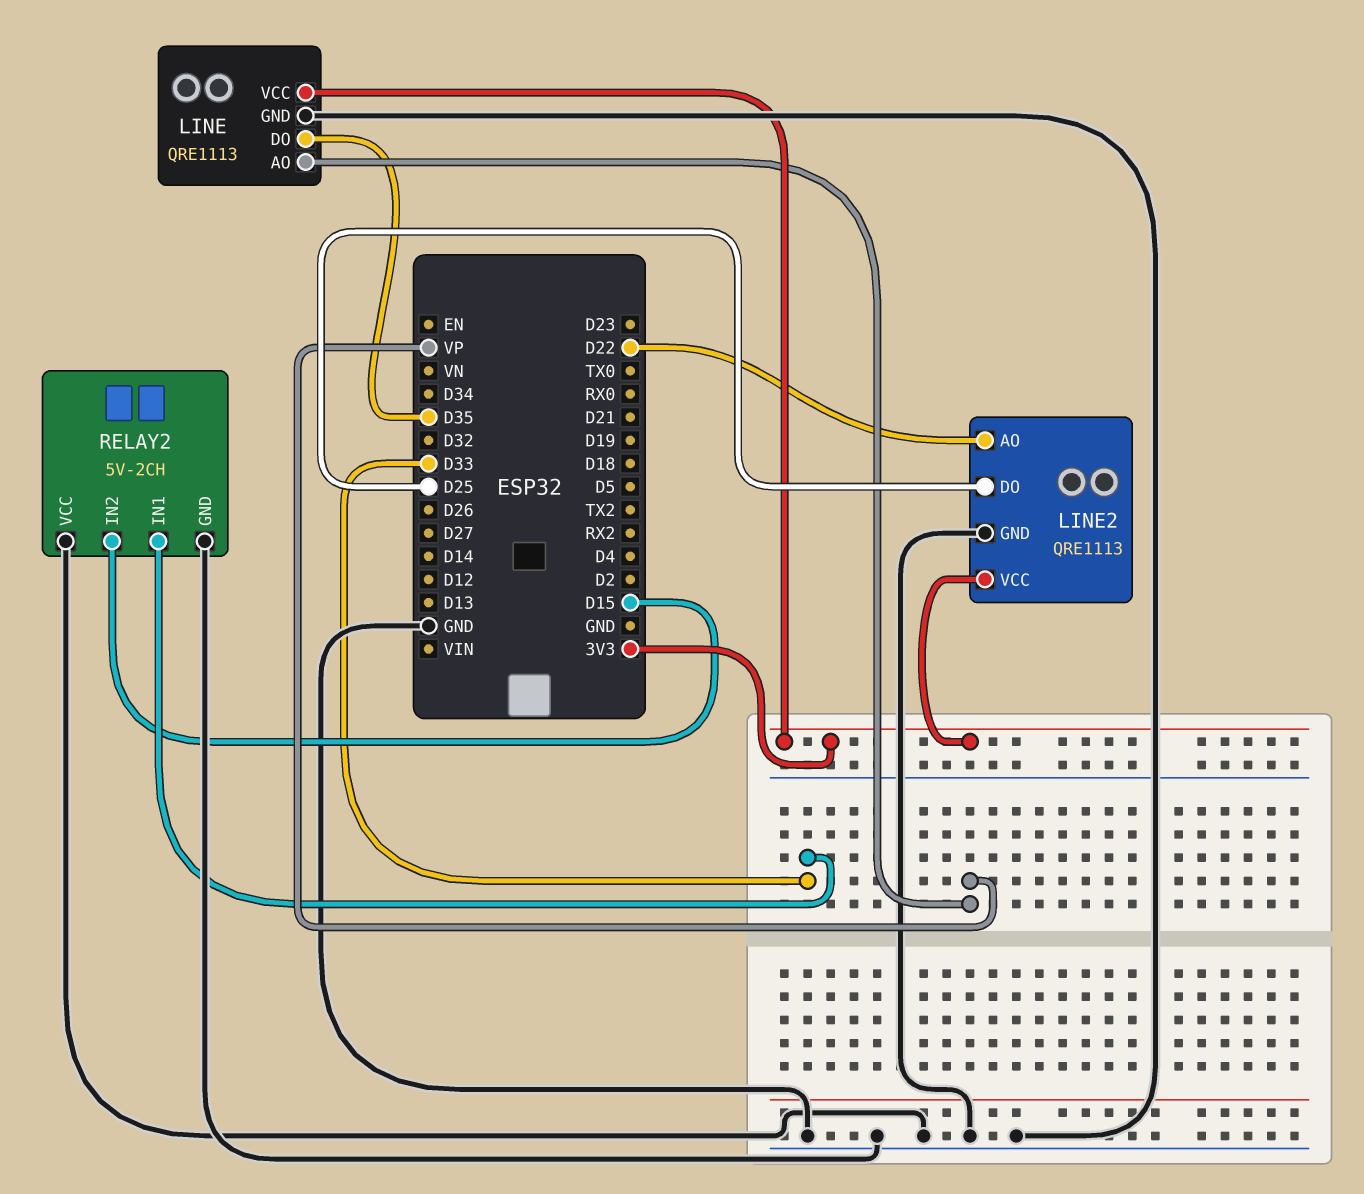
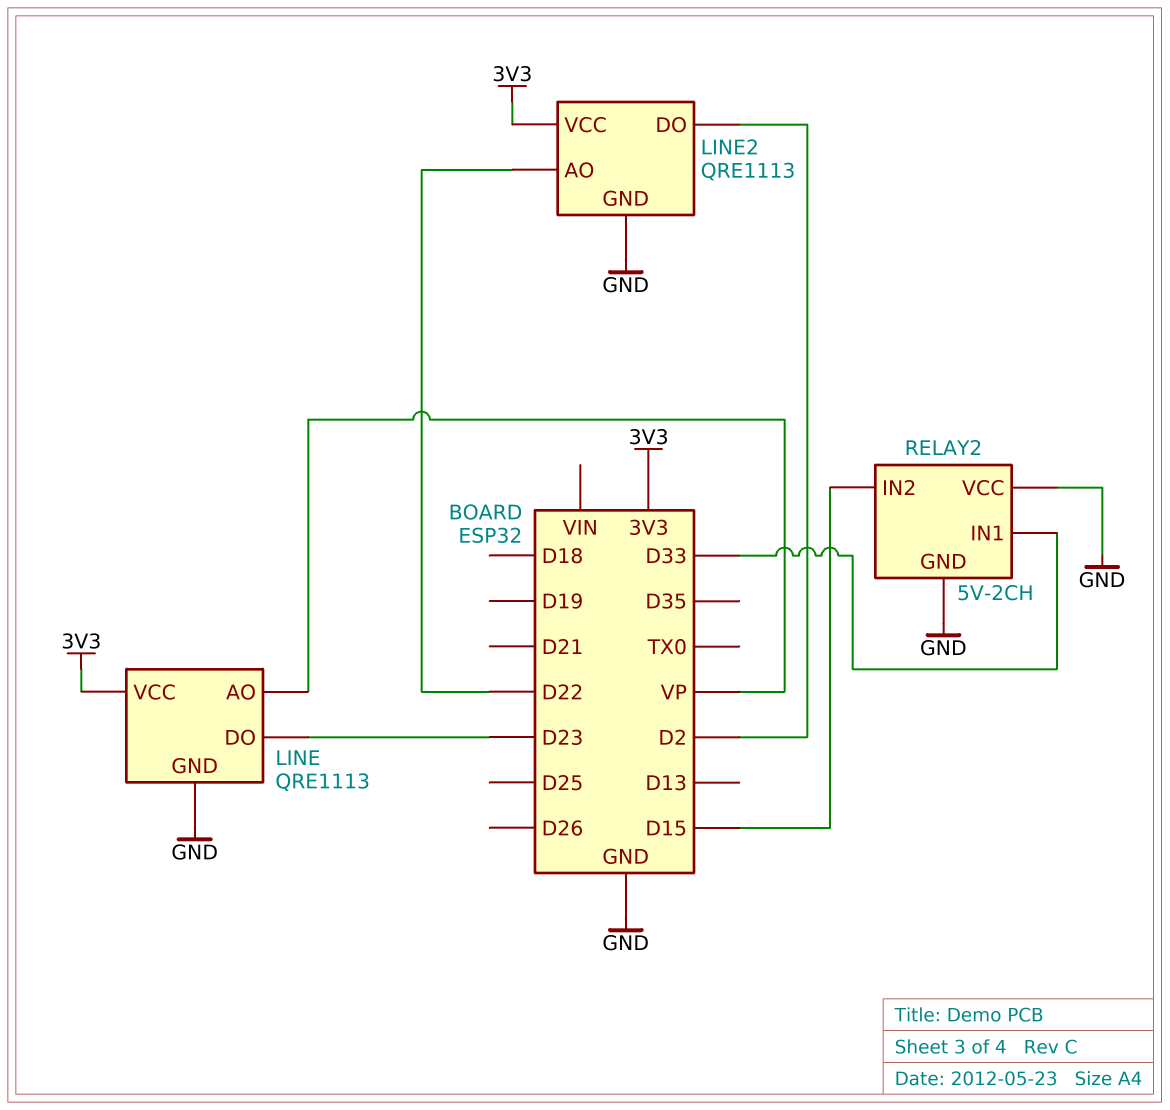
LINE pin DO: D35 -> D23
LINE2 pin DO: D25 -> D2

